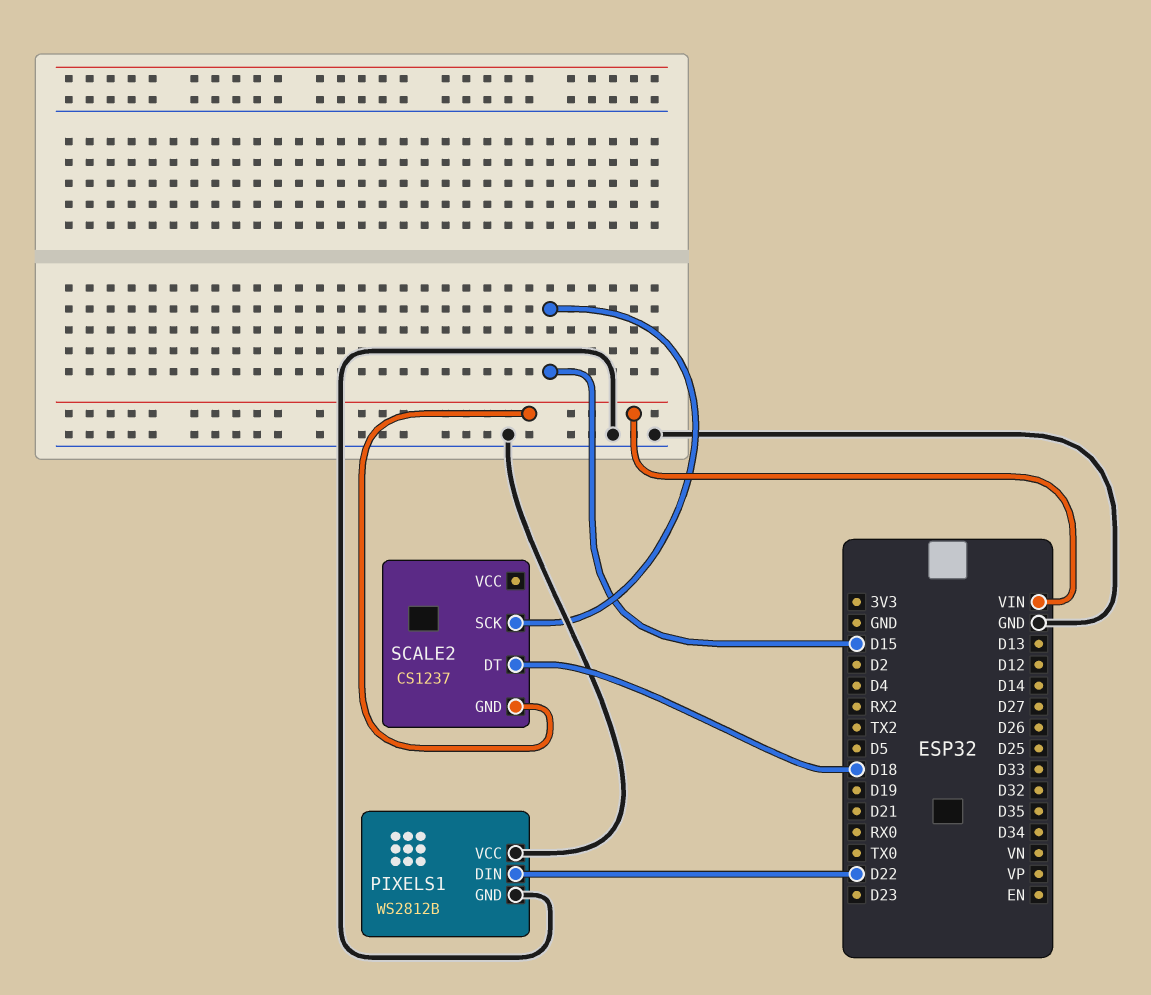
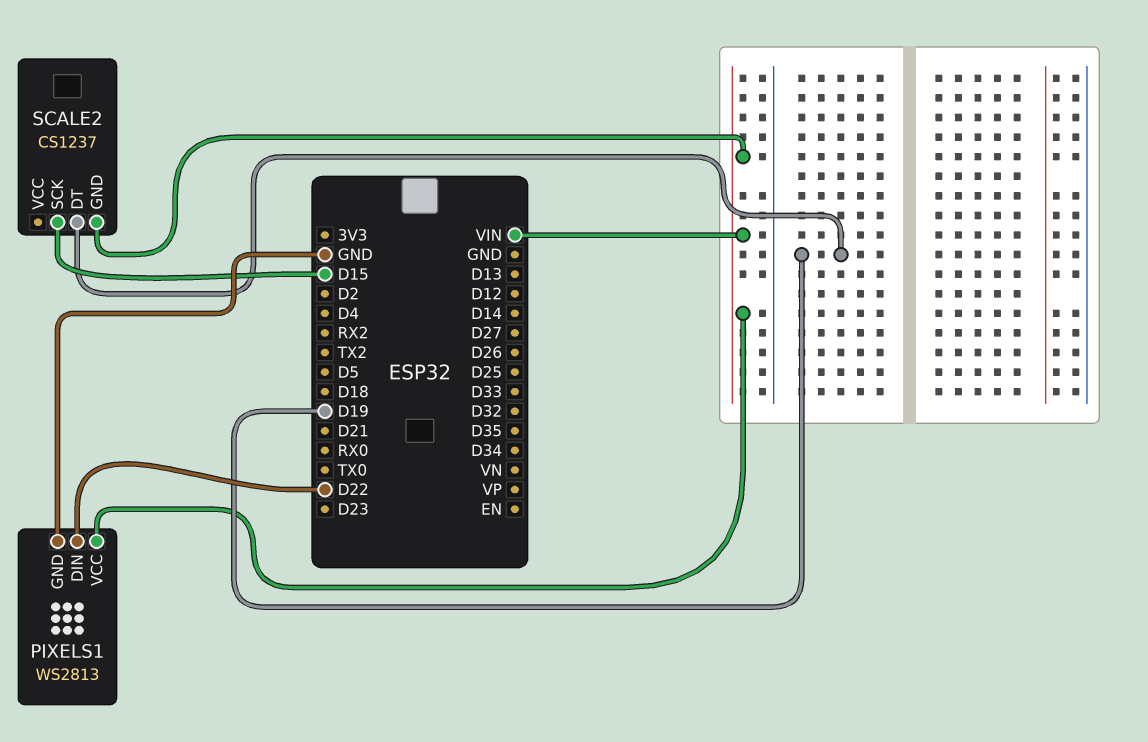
PIXELS1: WS2812B -> WS2813
PIXELS1 pin VCC: GND -> VIN
SCALE2 pin DT: D18 -> D19

